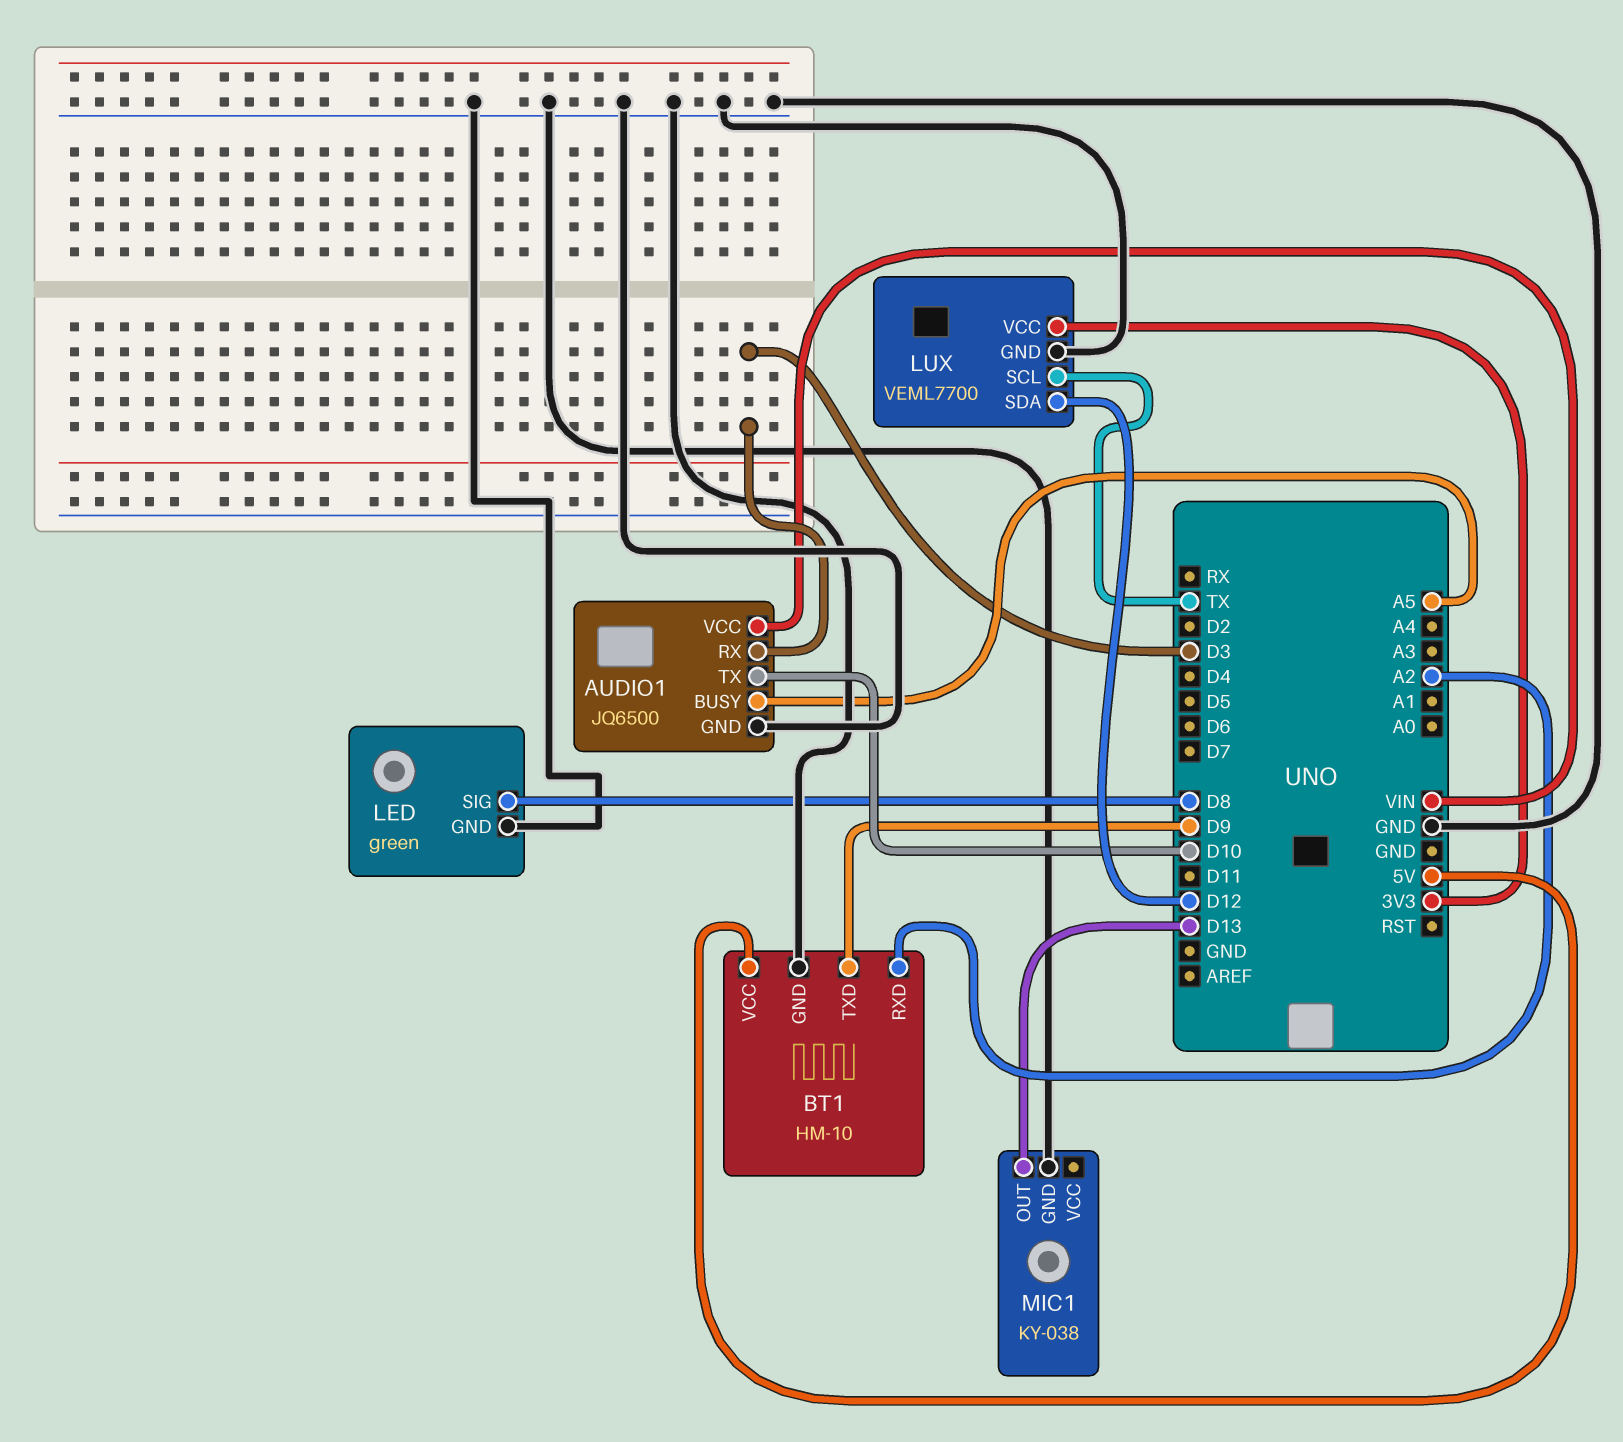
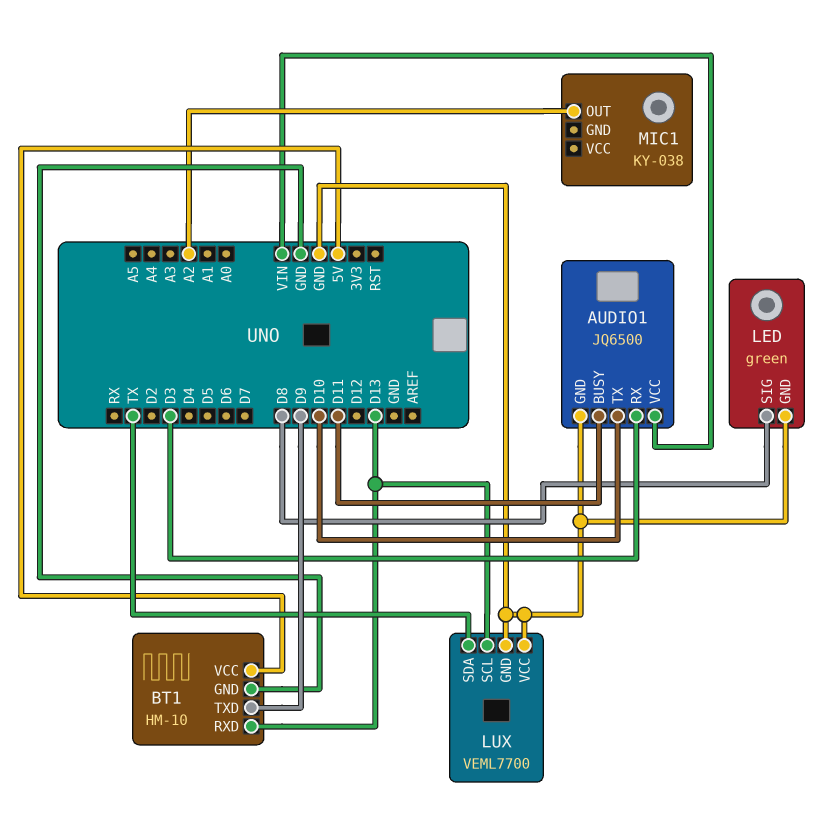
AUDIO1 pin BUSY: A5 -> D11
BT1 pin RXD: A2 -> D13
LUX pin SCL: TX -> D13
LUX pin SDA: D12 -> TX
LUX pin VCC: 3V3 -> GND
MIC1 pin GND: GND -> none
MIC1 pin OUT: D13 -> A2

